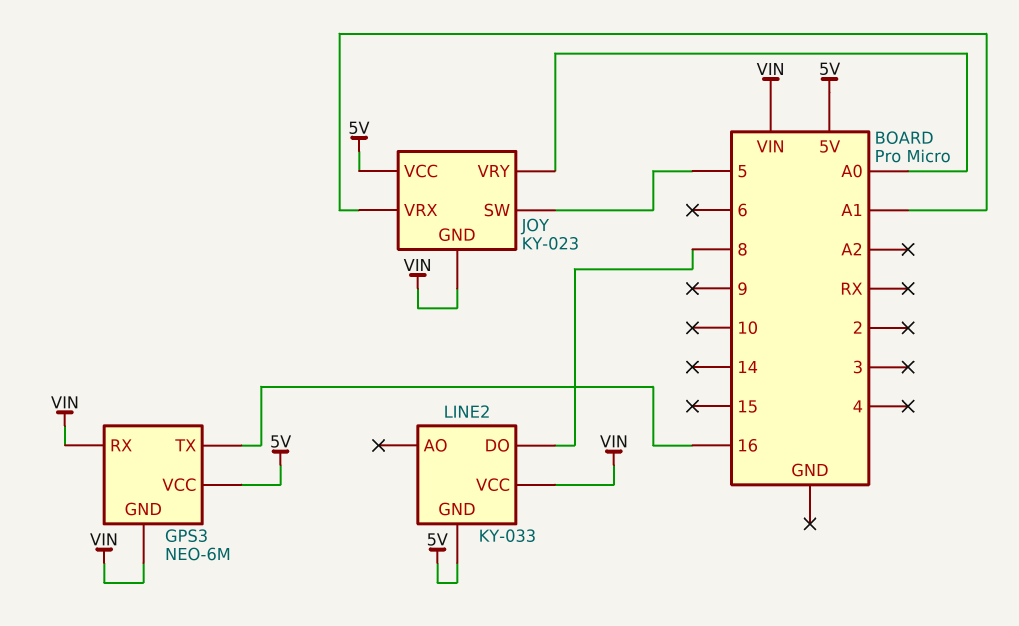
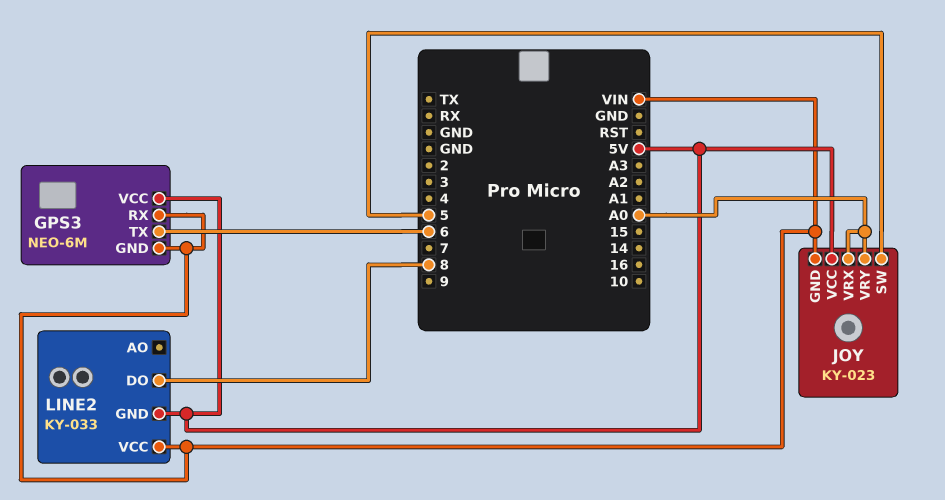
GPS3 pin TX: 16 -> 6
JOY pin VRX: A1 -> A0

